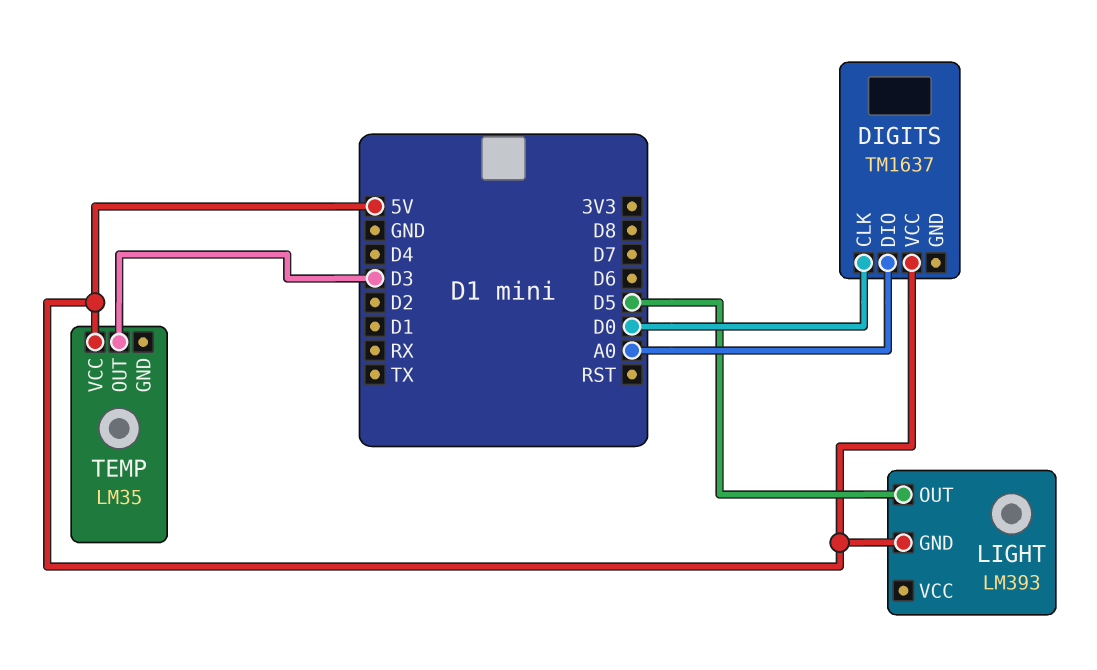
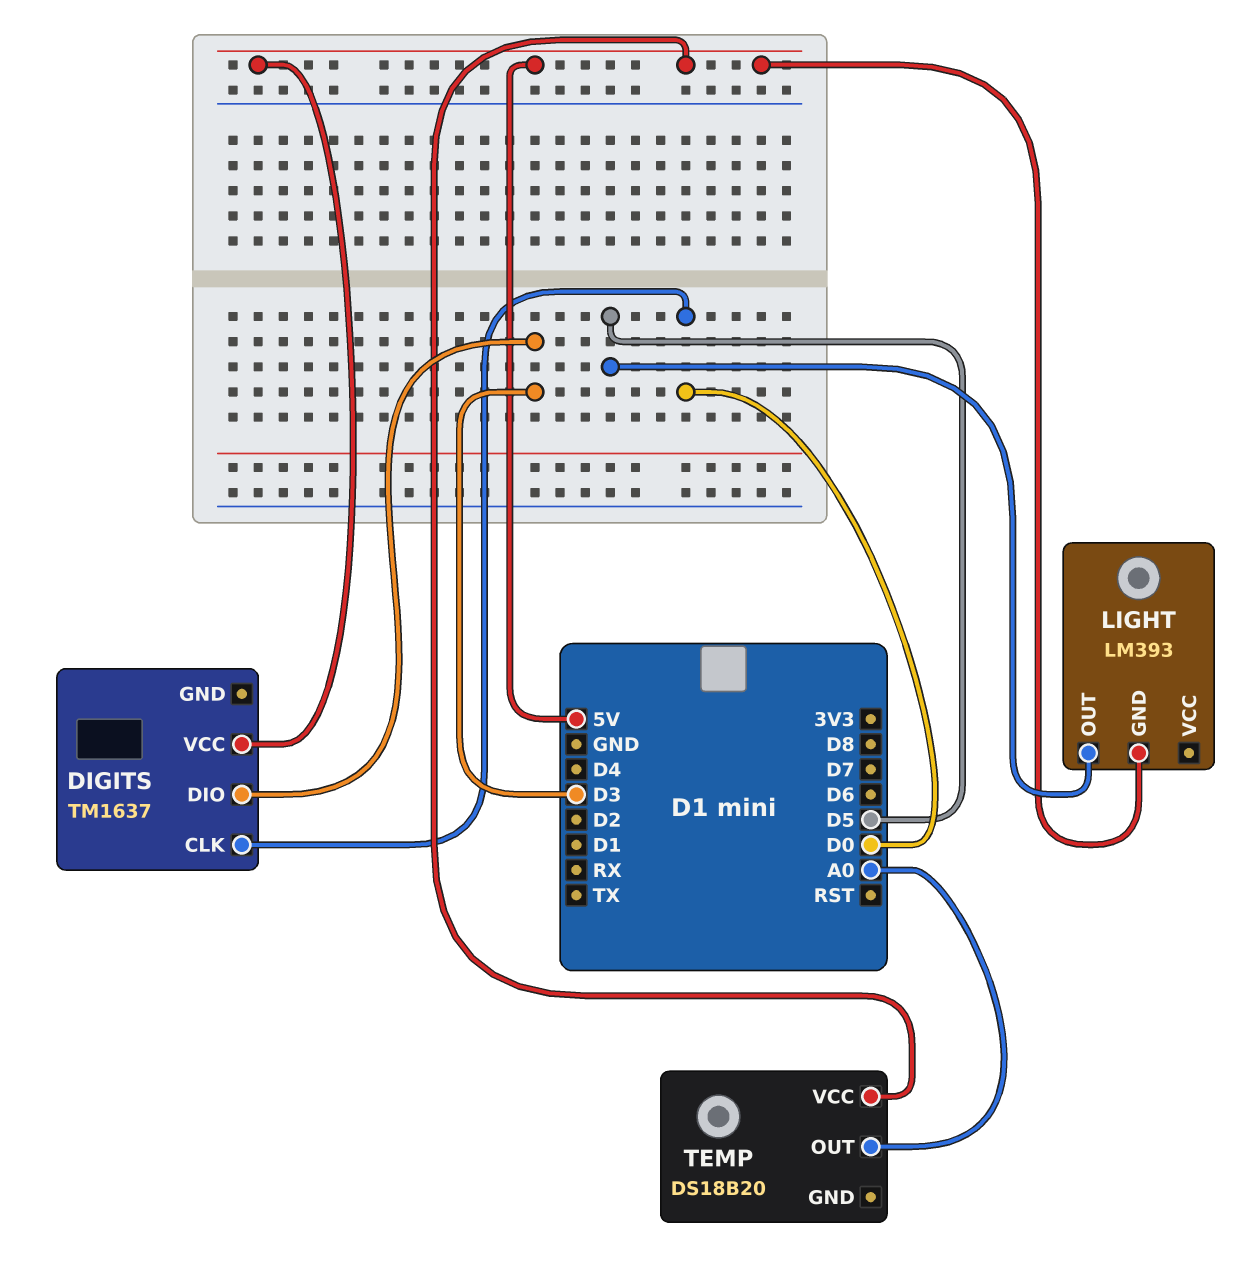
DIGITS pin DIO: A0 -> D3
TEMP: LM35 -> DS18B20
TEMP pin OUT: D3 -> A0

